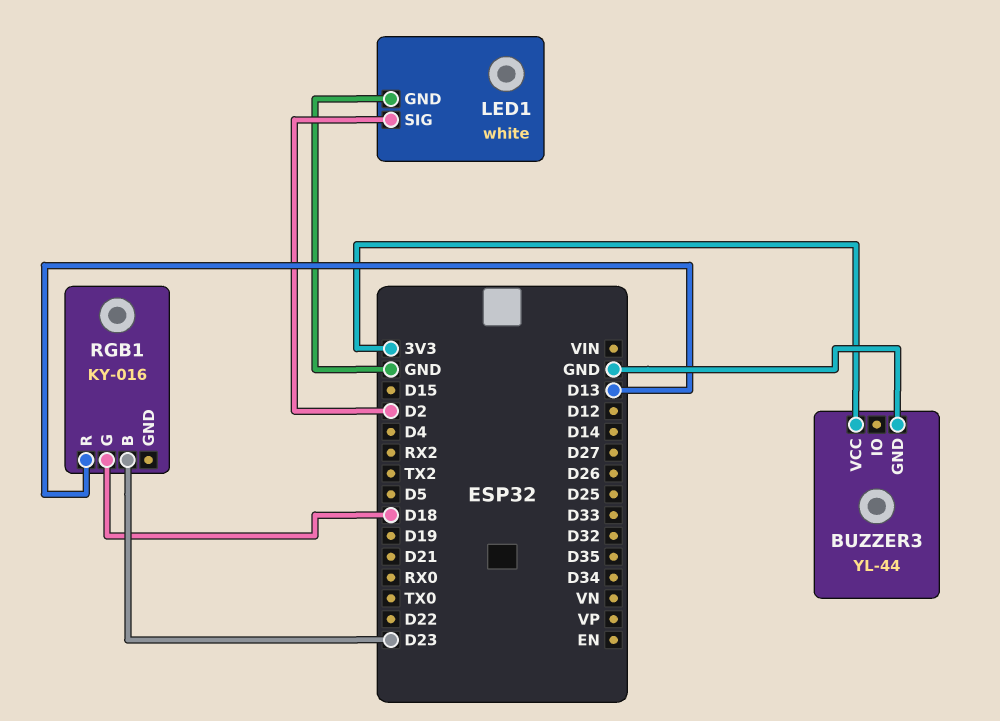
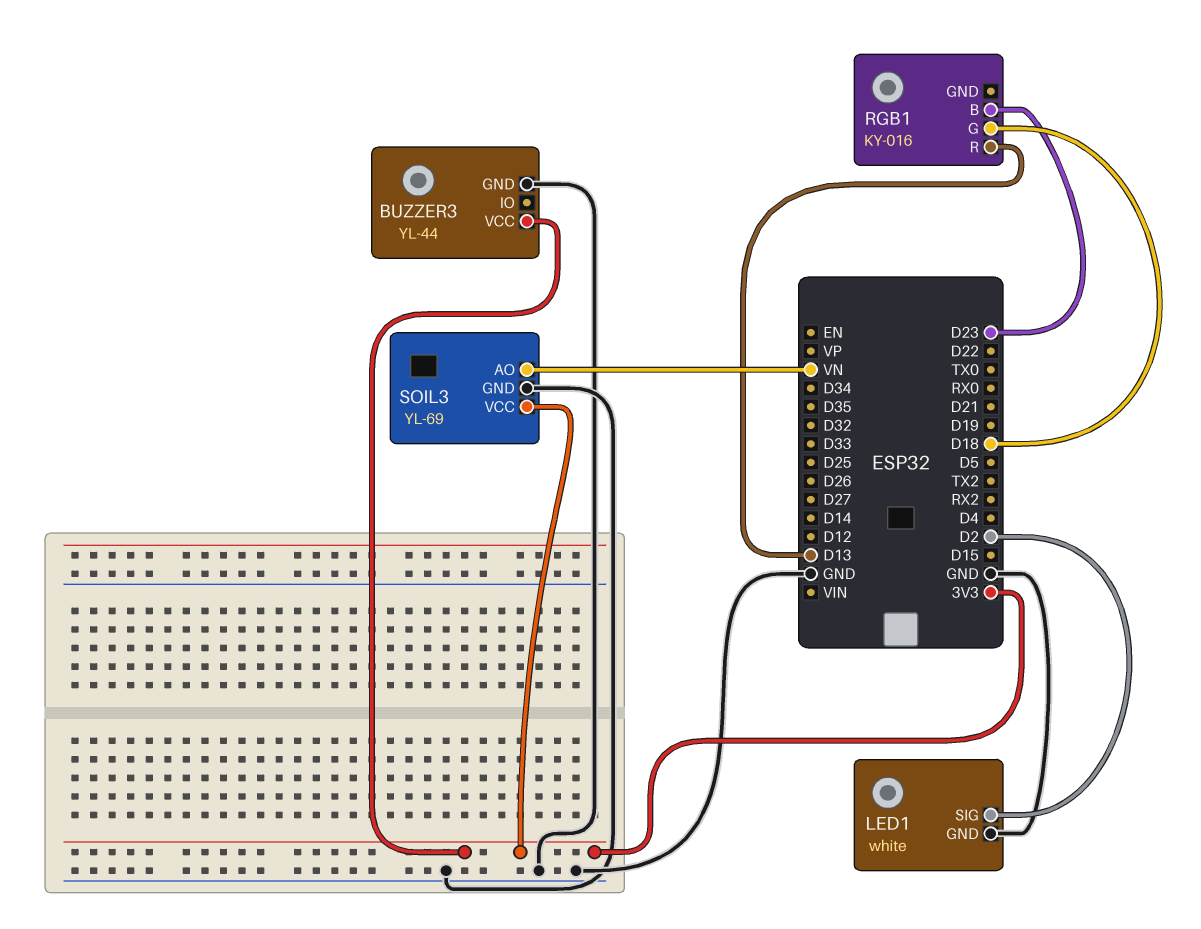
SOIL3: none -> YL-69
SOIL3 pin AO: none -> VN
SOIL3 pin GND: none -> GND
SOIL3 pin VCC: none -> 3V3

